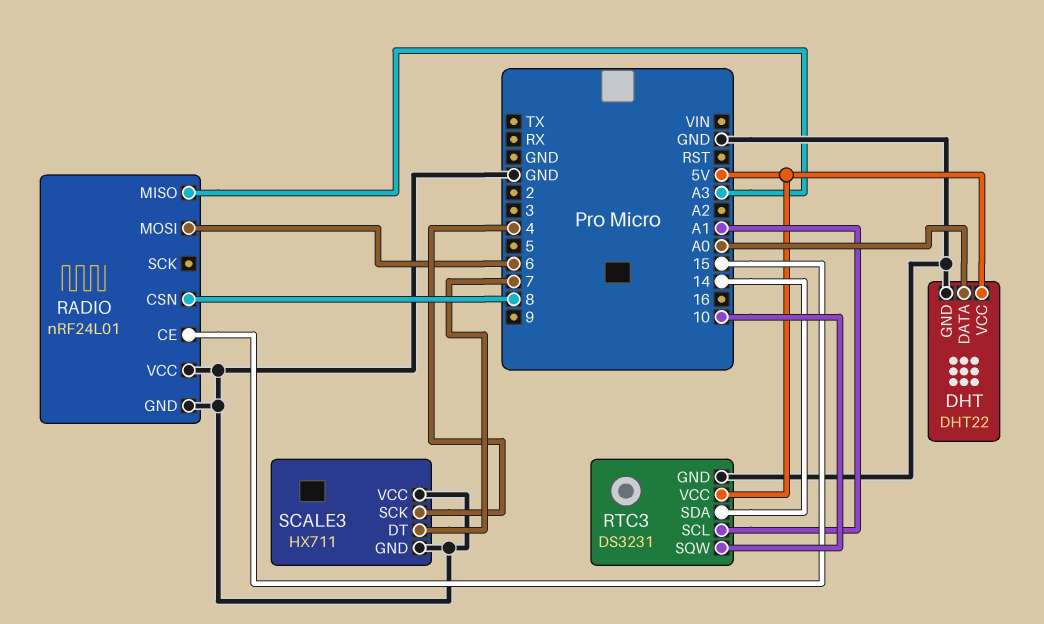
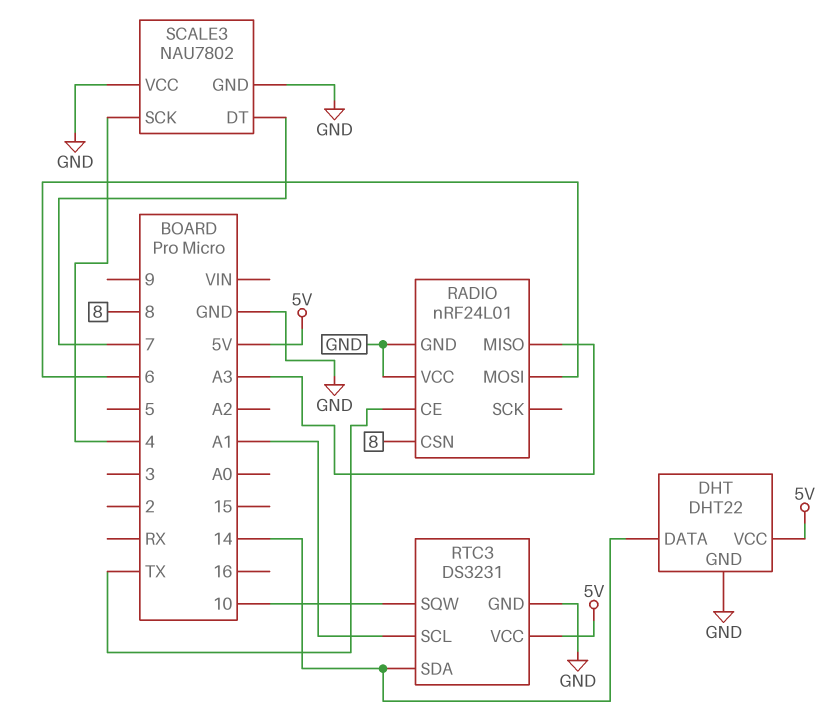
DHT pin DATA: A0 -> 14
RADIO pin CE: 15 -> TX
SCALE3: HX711 -> NAU7802

